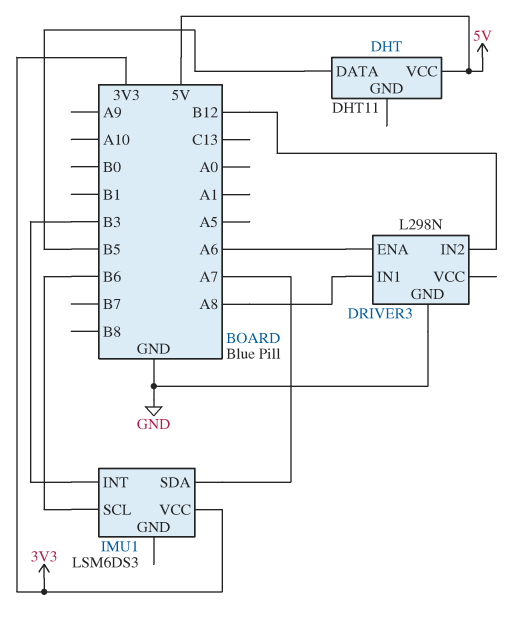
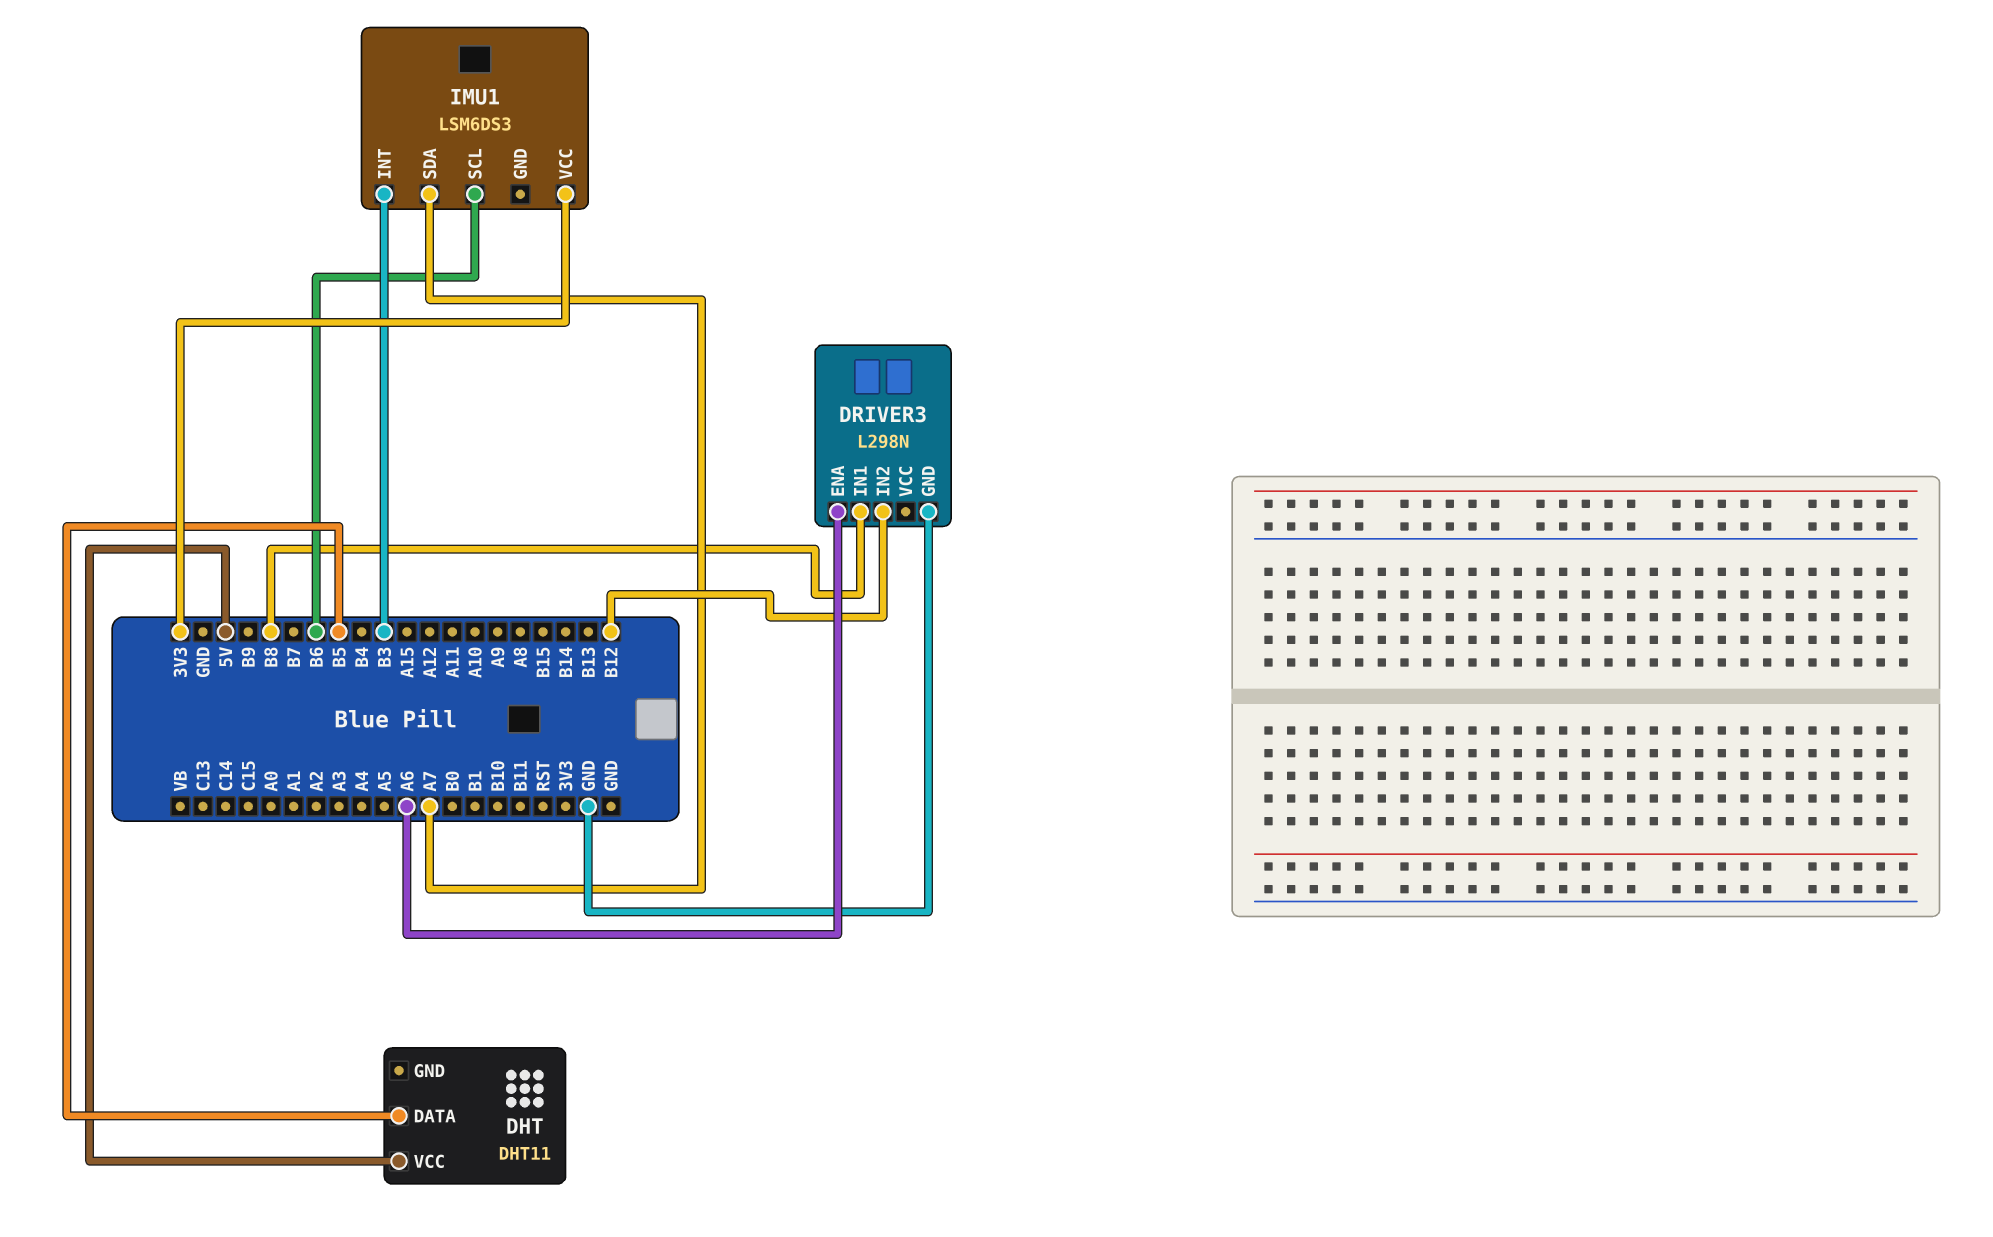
DRIVER3 pin IN1: A8 -> B8

